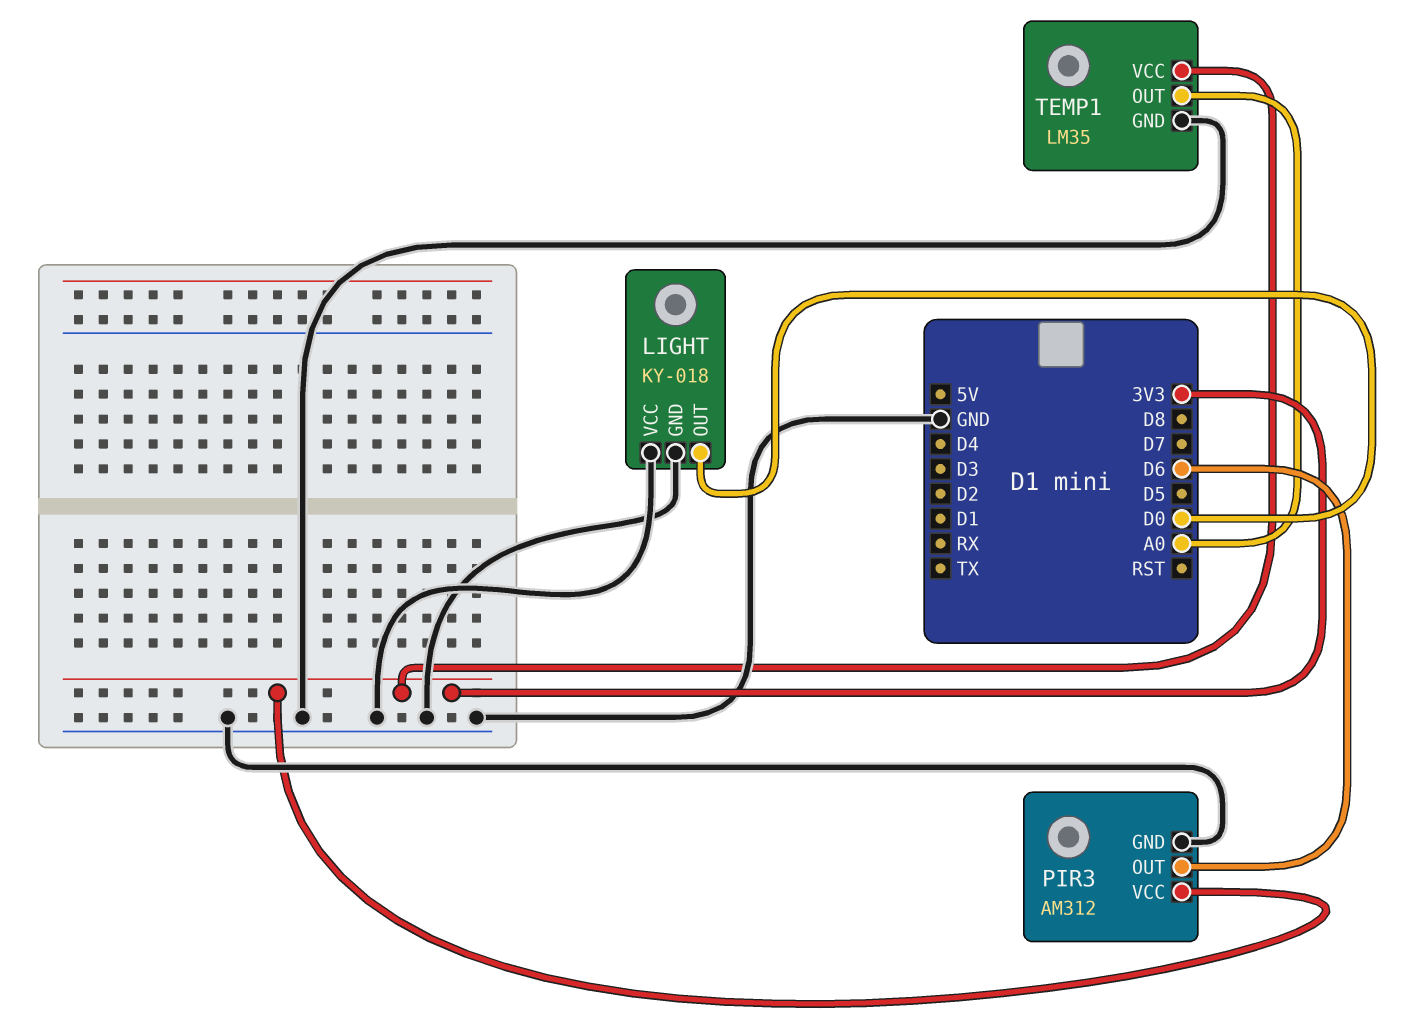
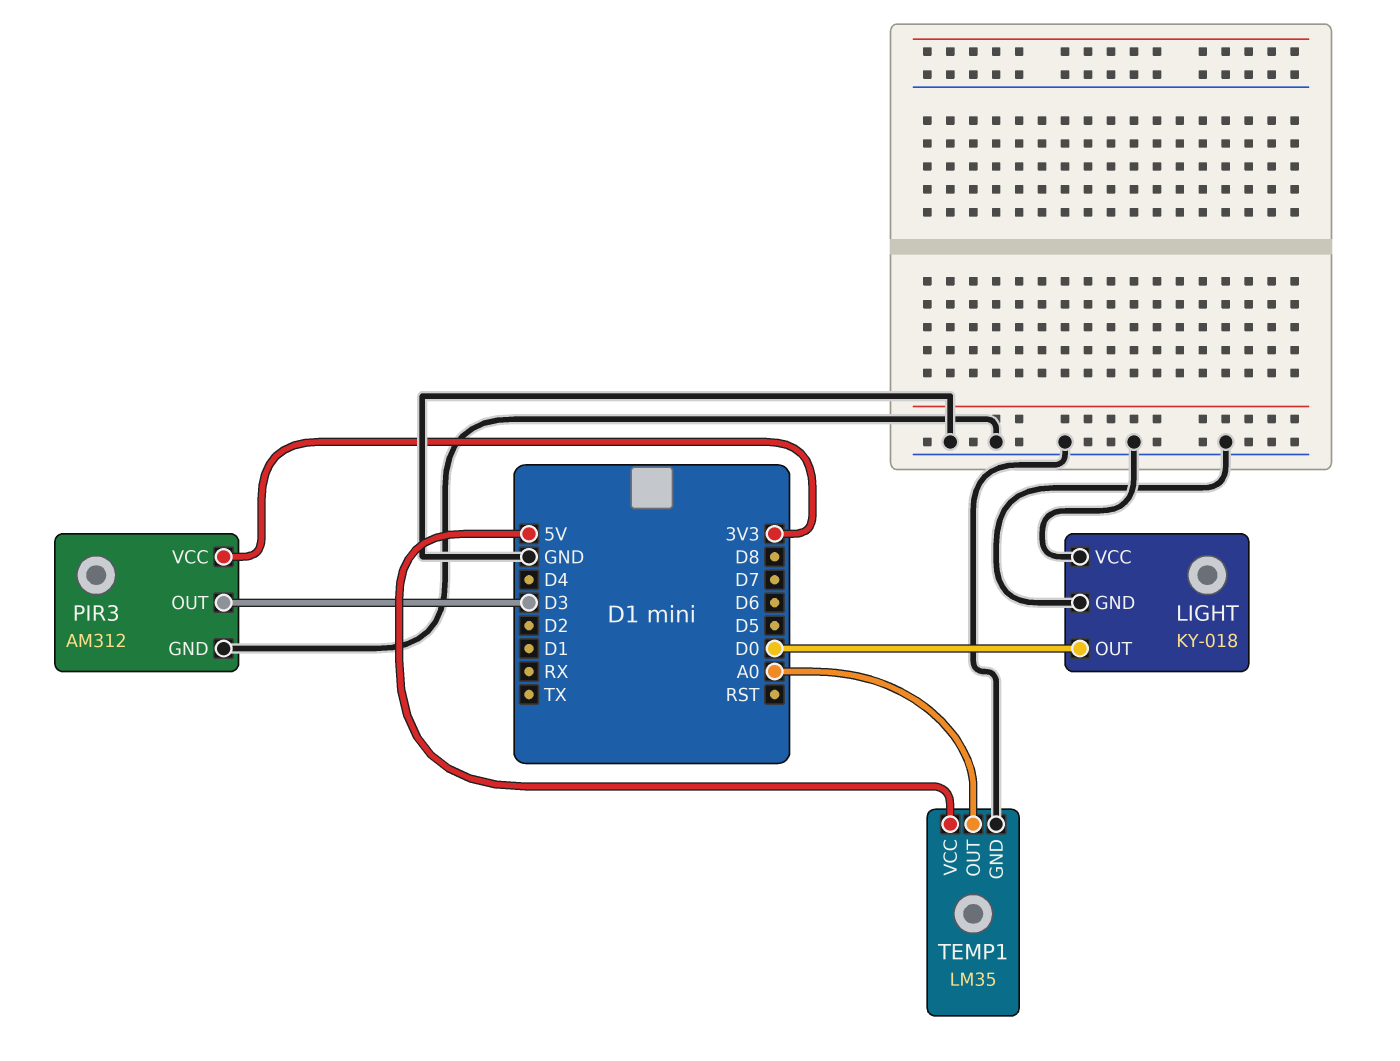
PIR3 pin OUT: D6 -> D3
TEMP1 pin VCC: 3V3 -> 5V

